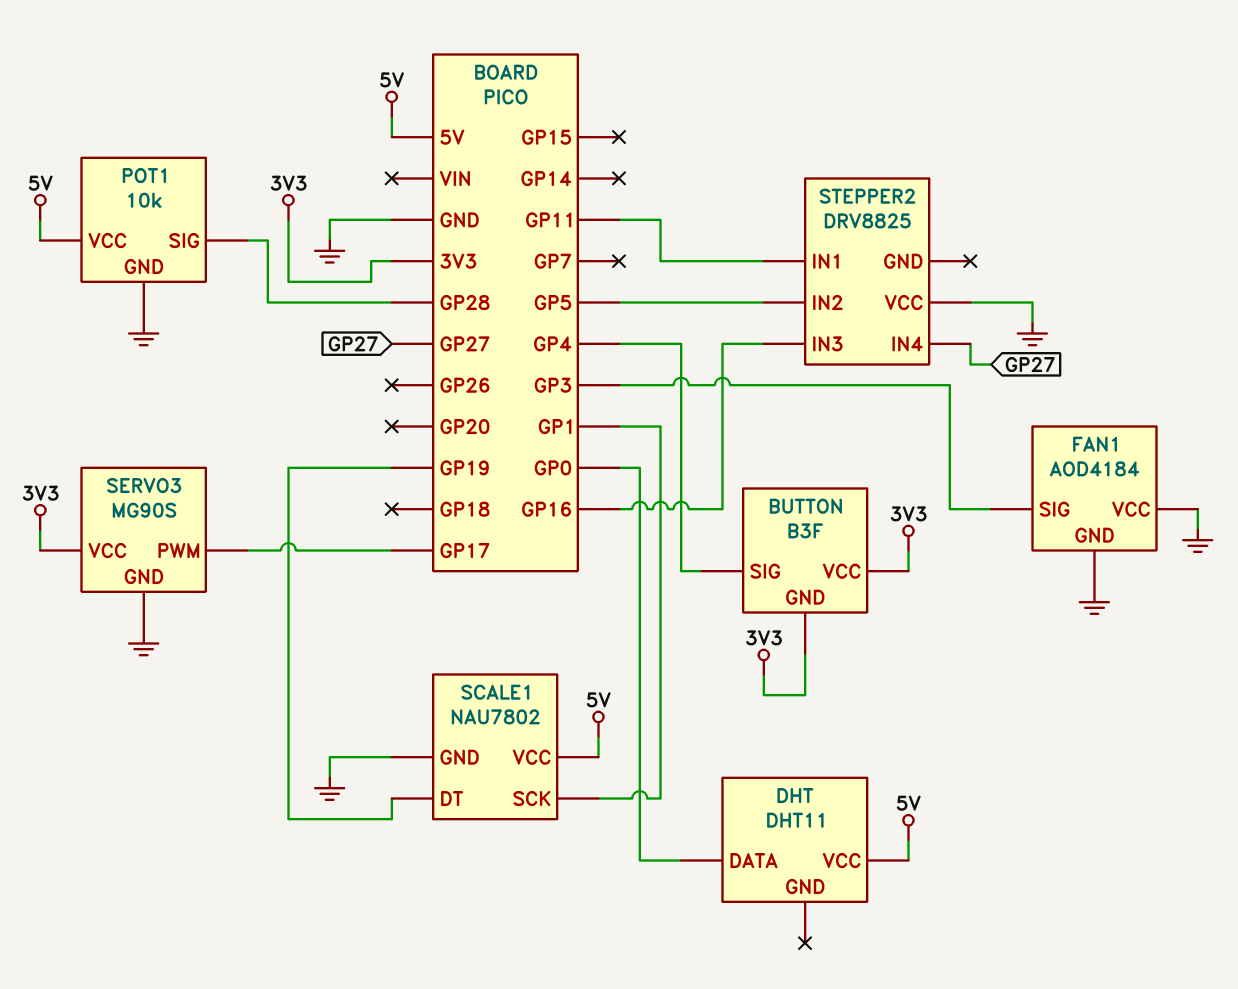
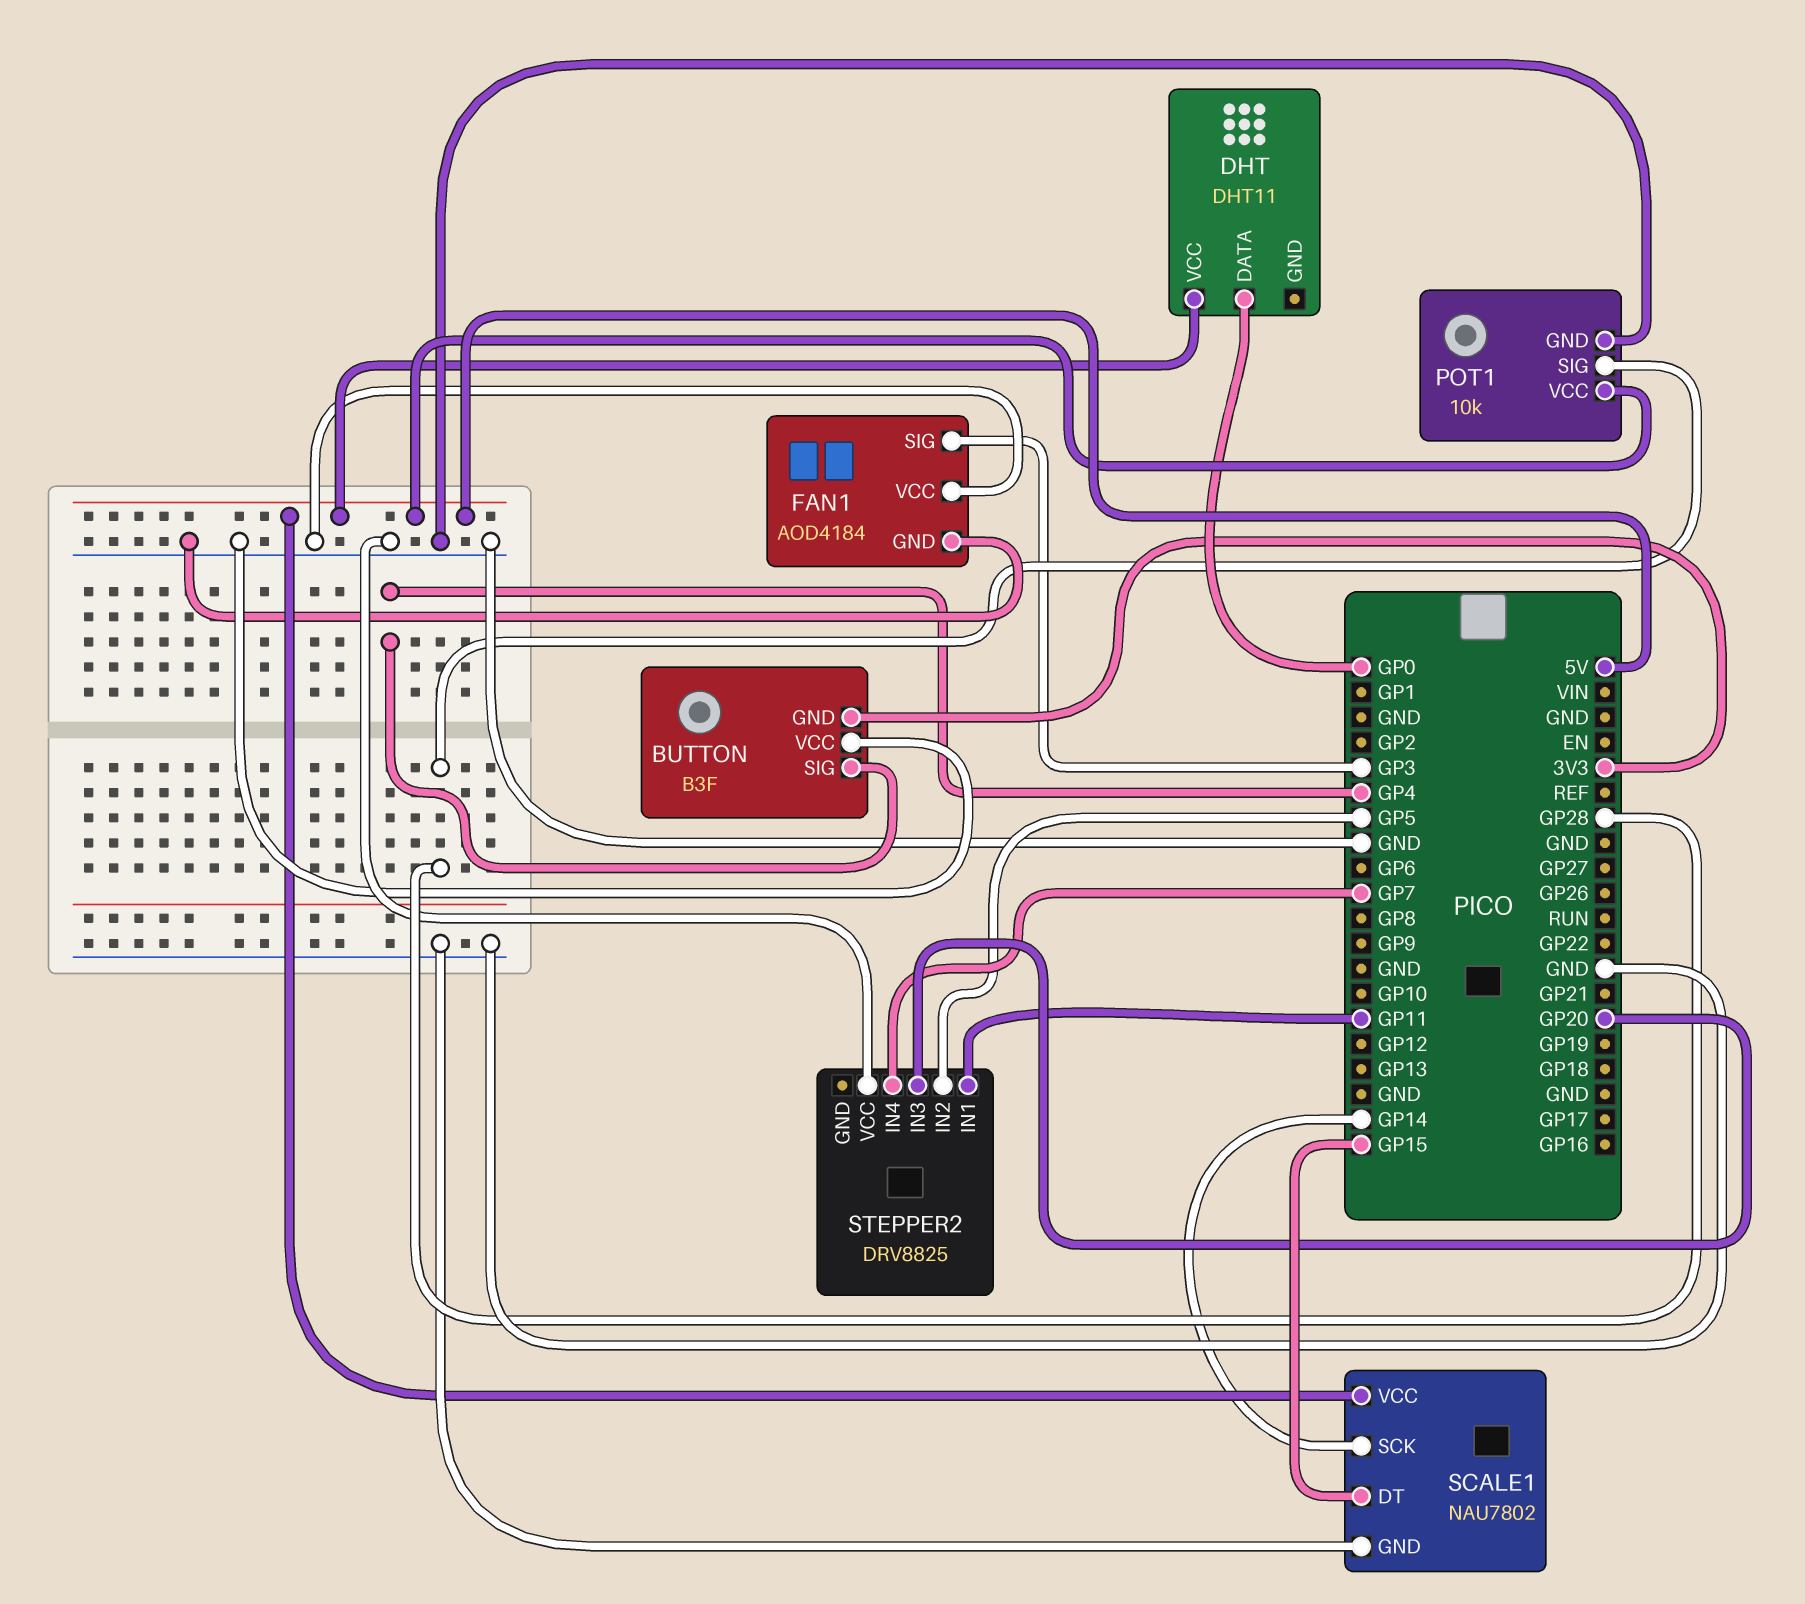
BUTTON pin VCC: 3V3 -> GND
SCALE1 pin DT: GP19 -> GP15
SCALE1 pin SCK: GP1 -> GP14
SERVO3: MG90S -> none
SERVO3 pin GND: GND -> none
SERVO3 pin PWM: GP17 -> none
SERVO3 pin VCC: 3V3 -> none
STEPPER2 pin IN3: GP16 -> GP20
STEPPER2 pin IN4: GP27 -> GP7

